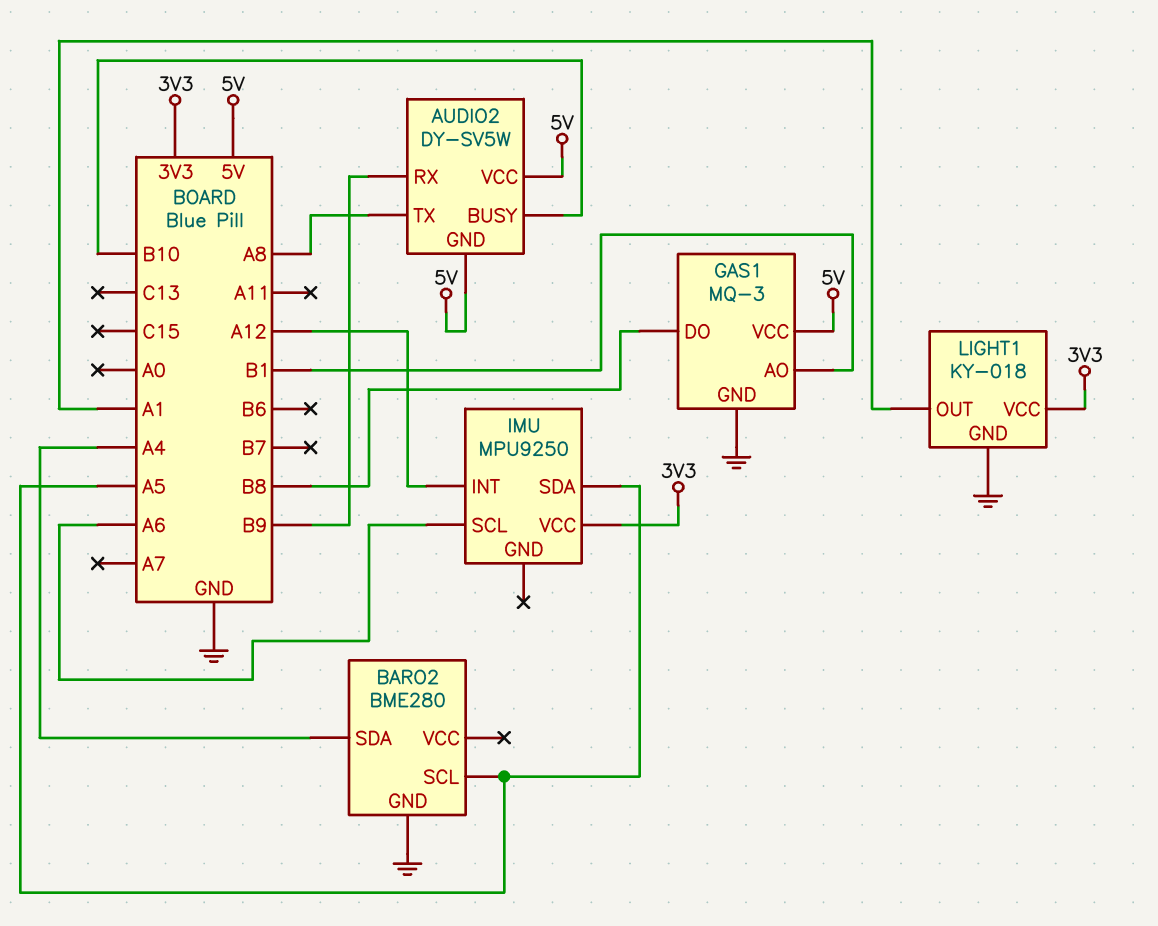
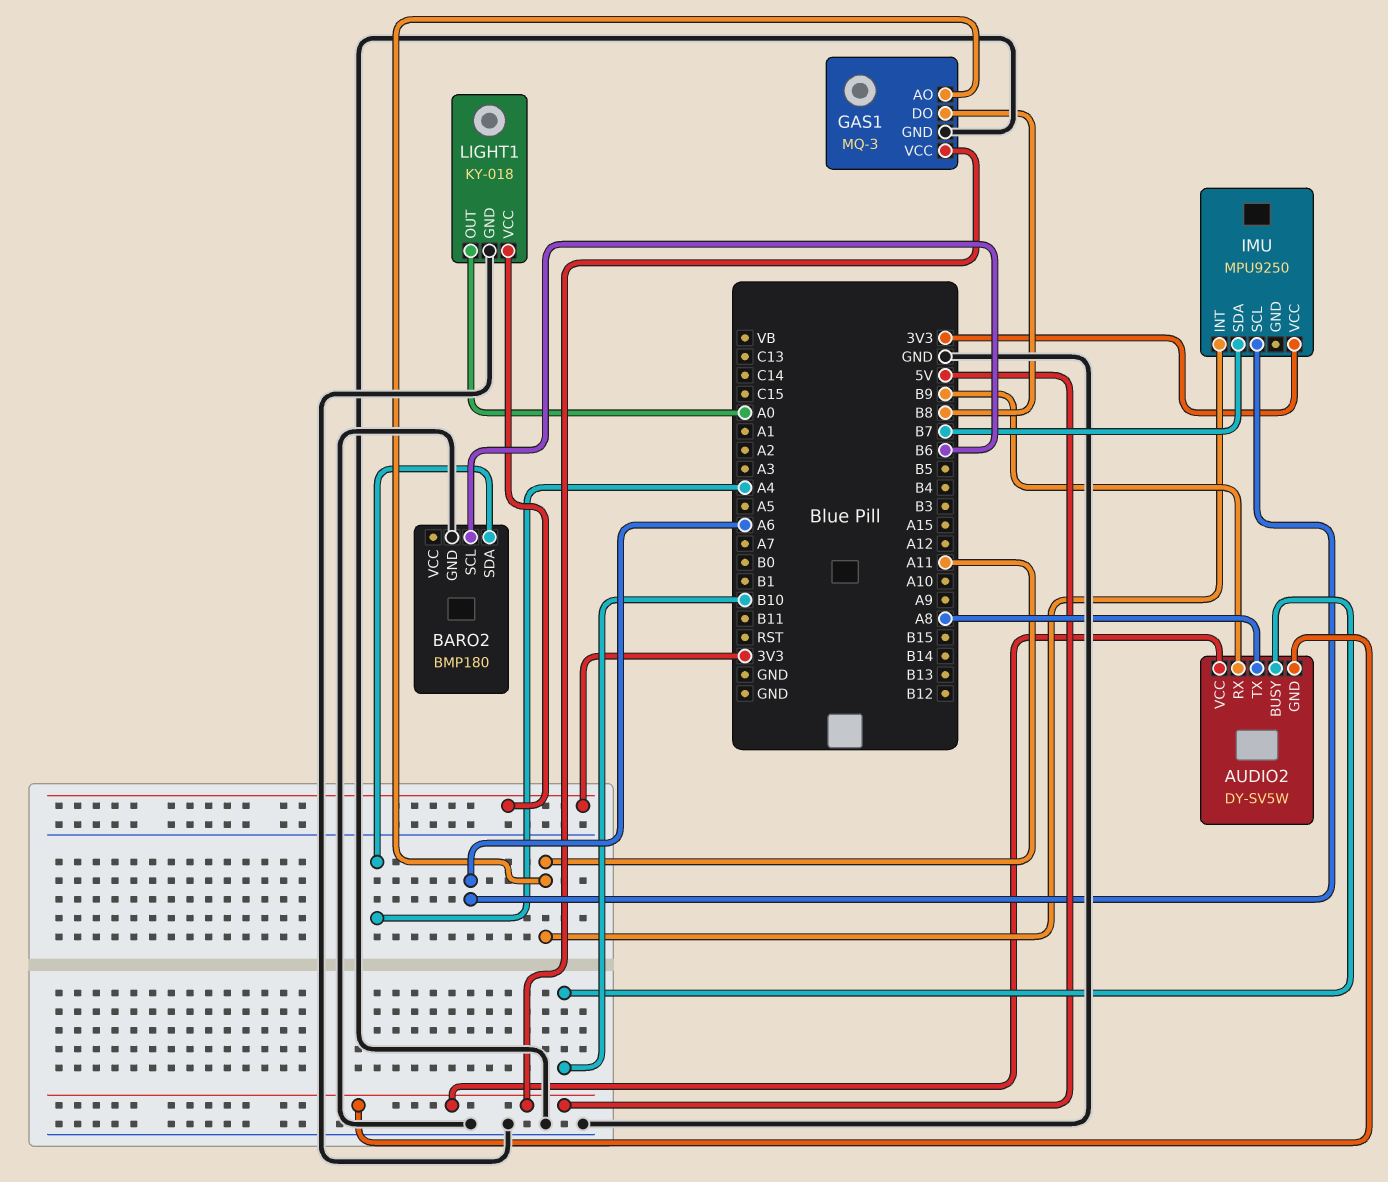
BARO2: BME280 -> BMP180
BARO2 pin SCL: A5 -> B6
GAS1 pin AO: B1 -> A11
IMU pin INT: A12 -> A11
IMU pin SDA: A5 -> B7
LIGHT1 pin OUT: A1 -> A0

